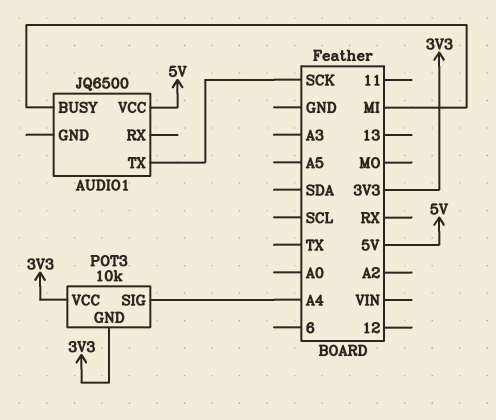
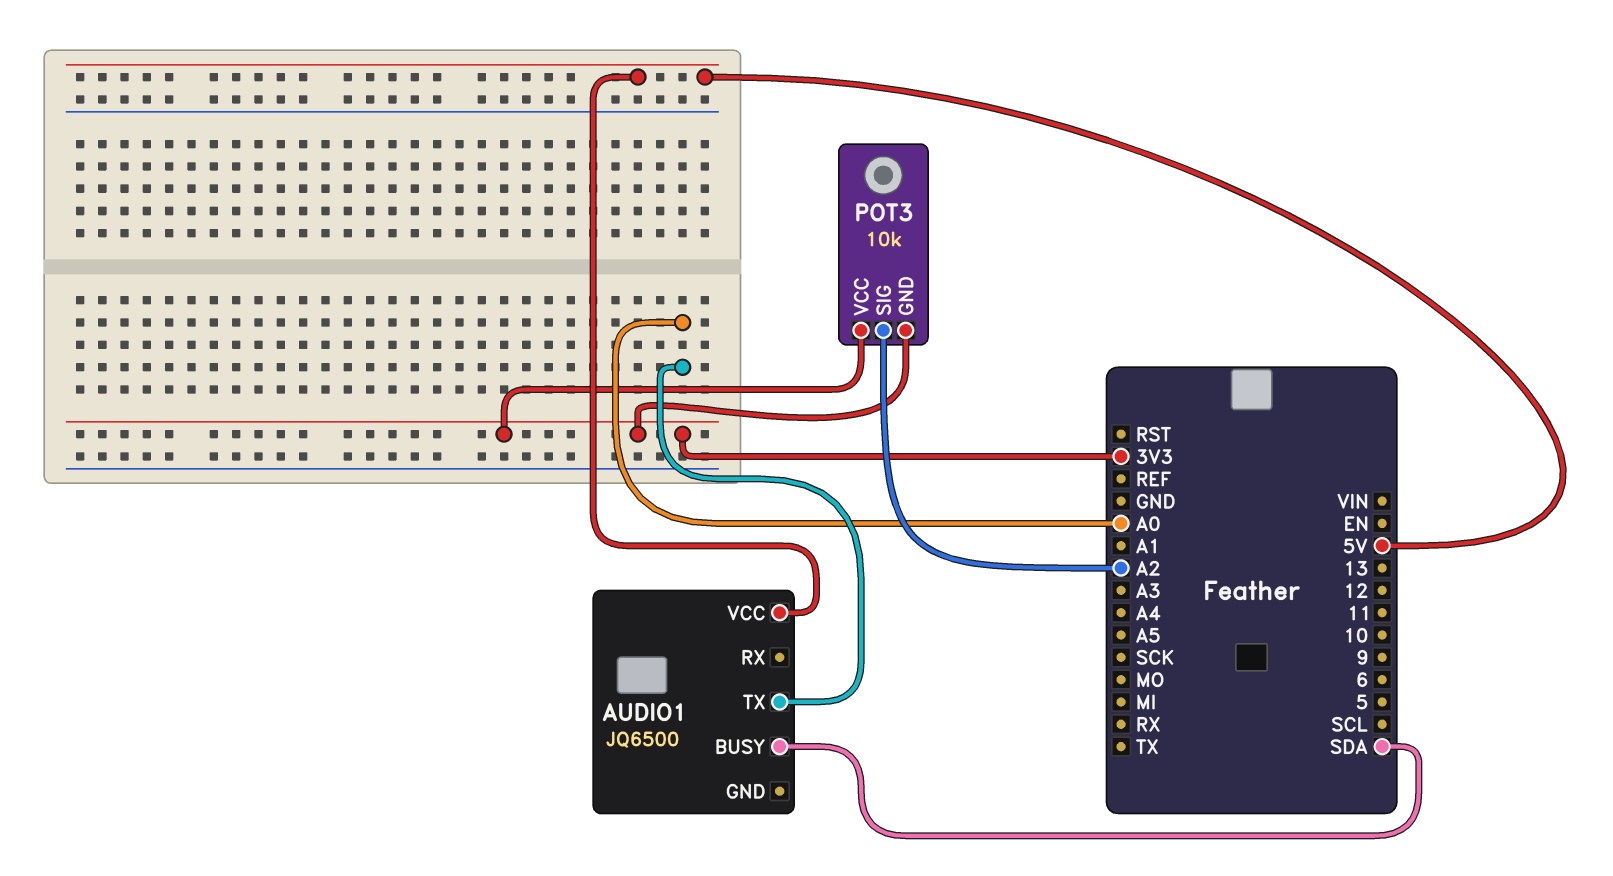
AUDIO1 pin BUSY: MI -> SDA
AUDIO1 pin TX: SCK -> A0
POT3 pin SIG: A4 -> A2

